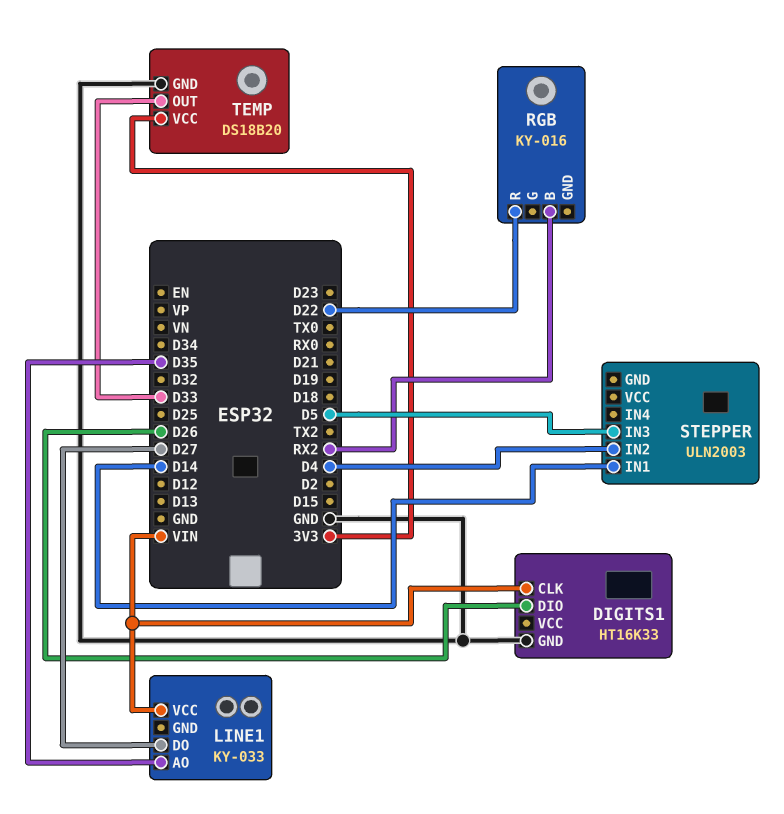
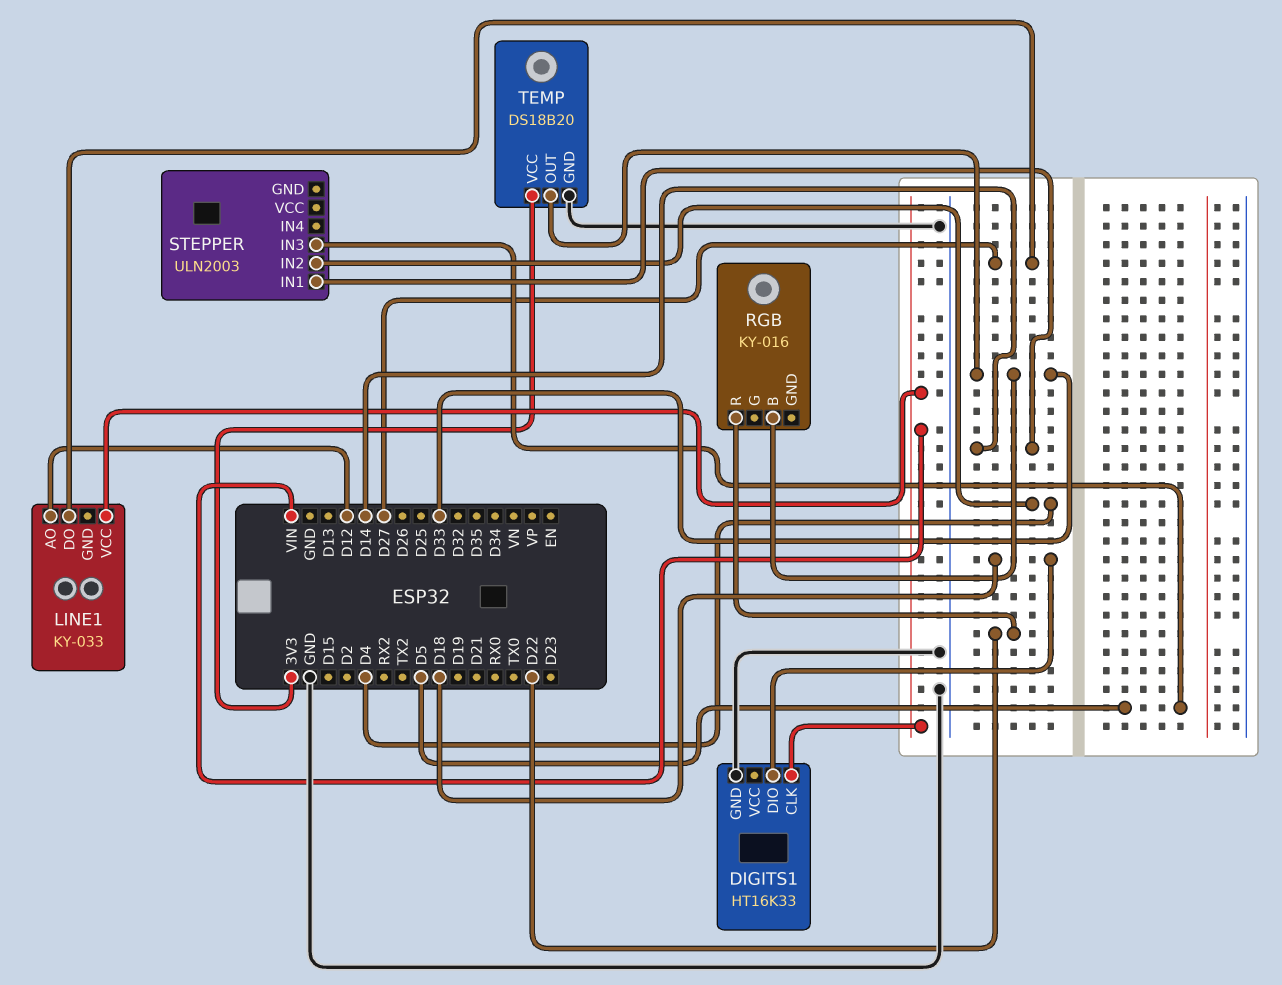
DIGITS1 pin DIO: D26 -> D18
LINE1 pin AO: D35 -> D12
RGB pin B: RX2 -> D33

